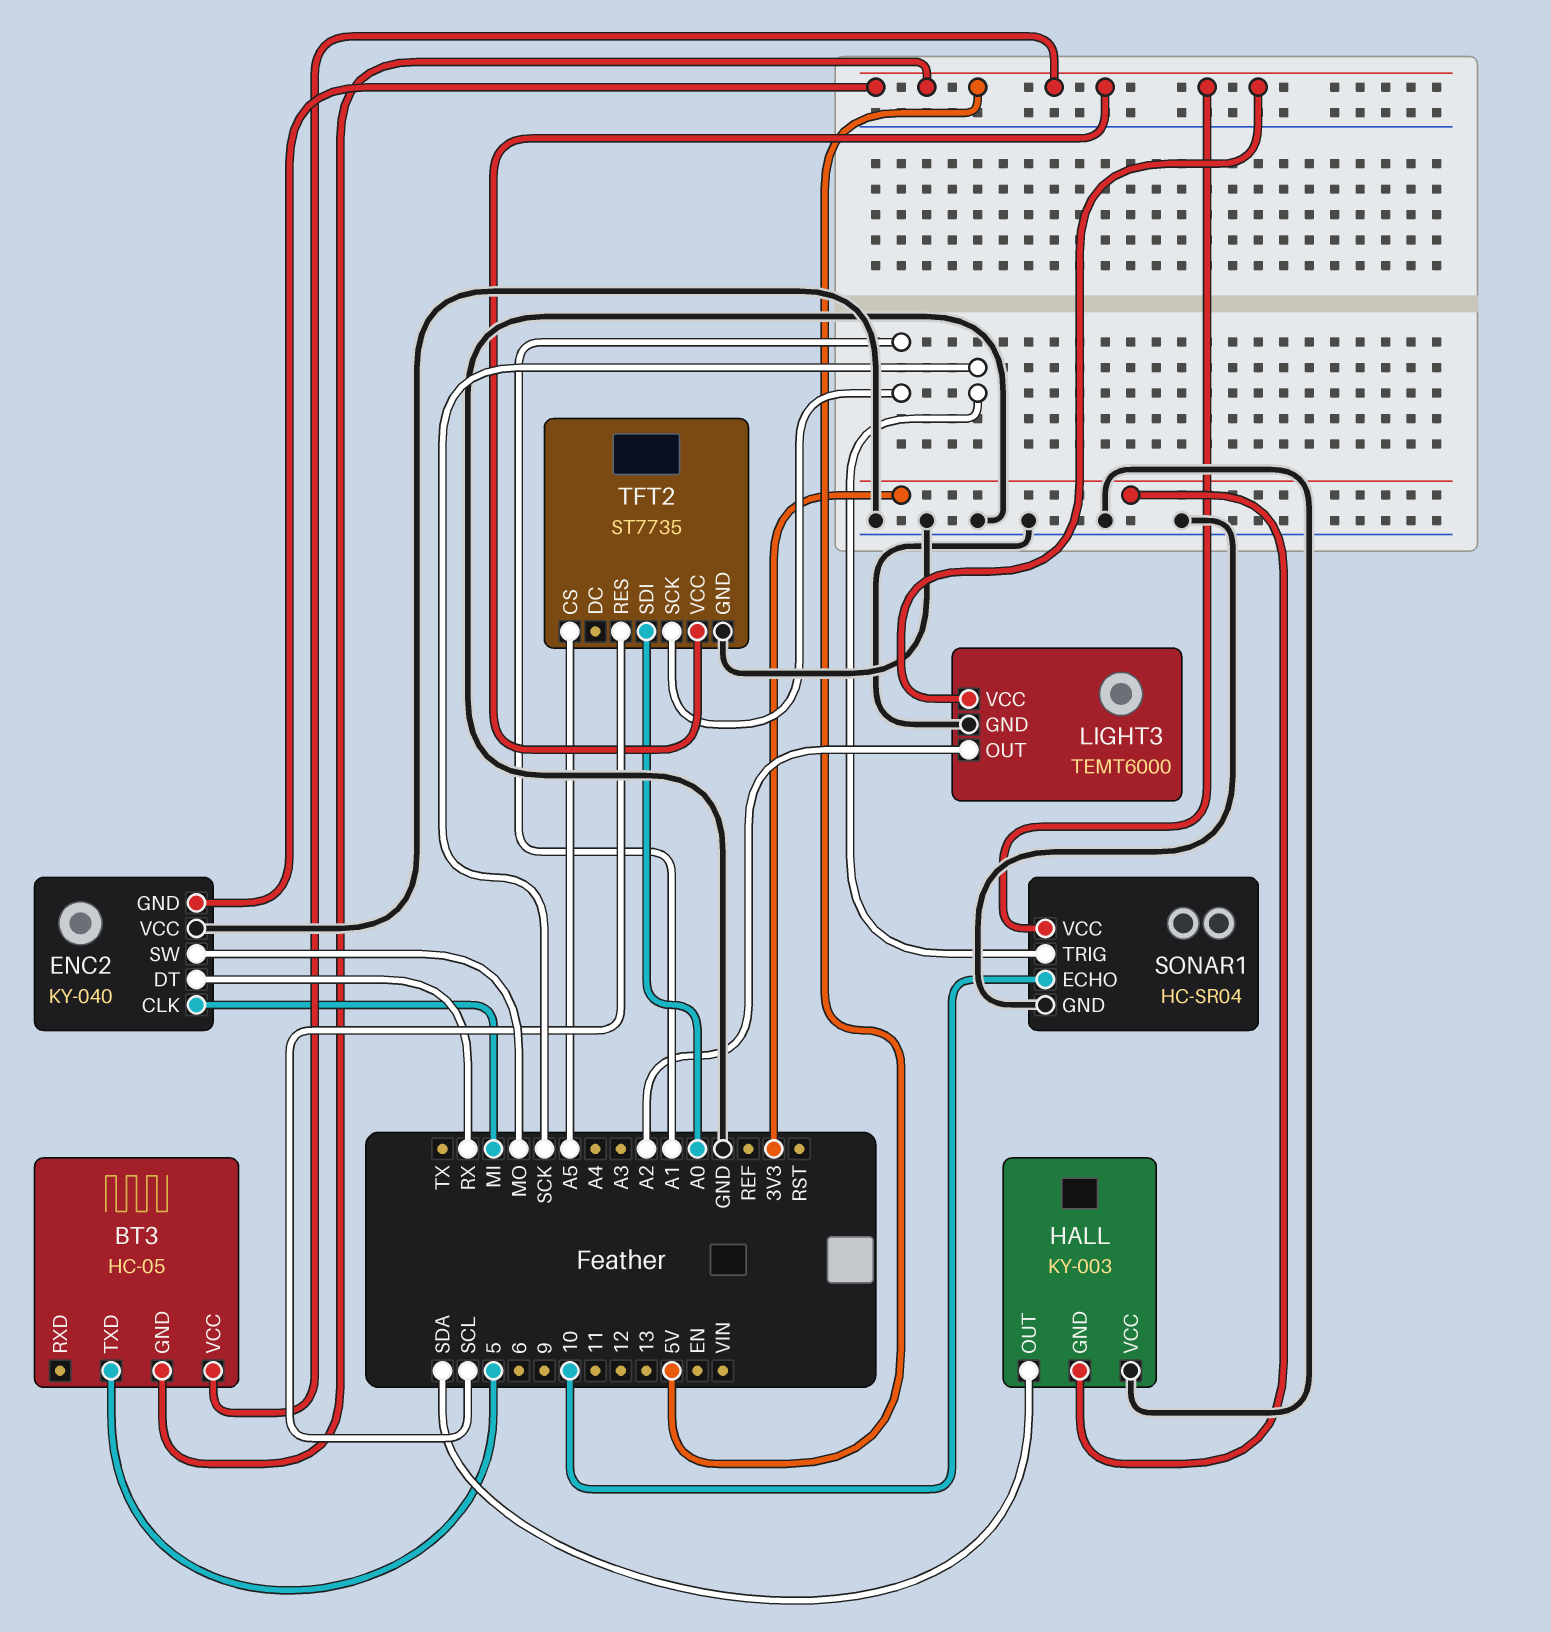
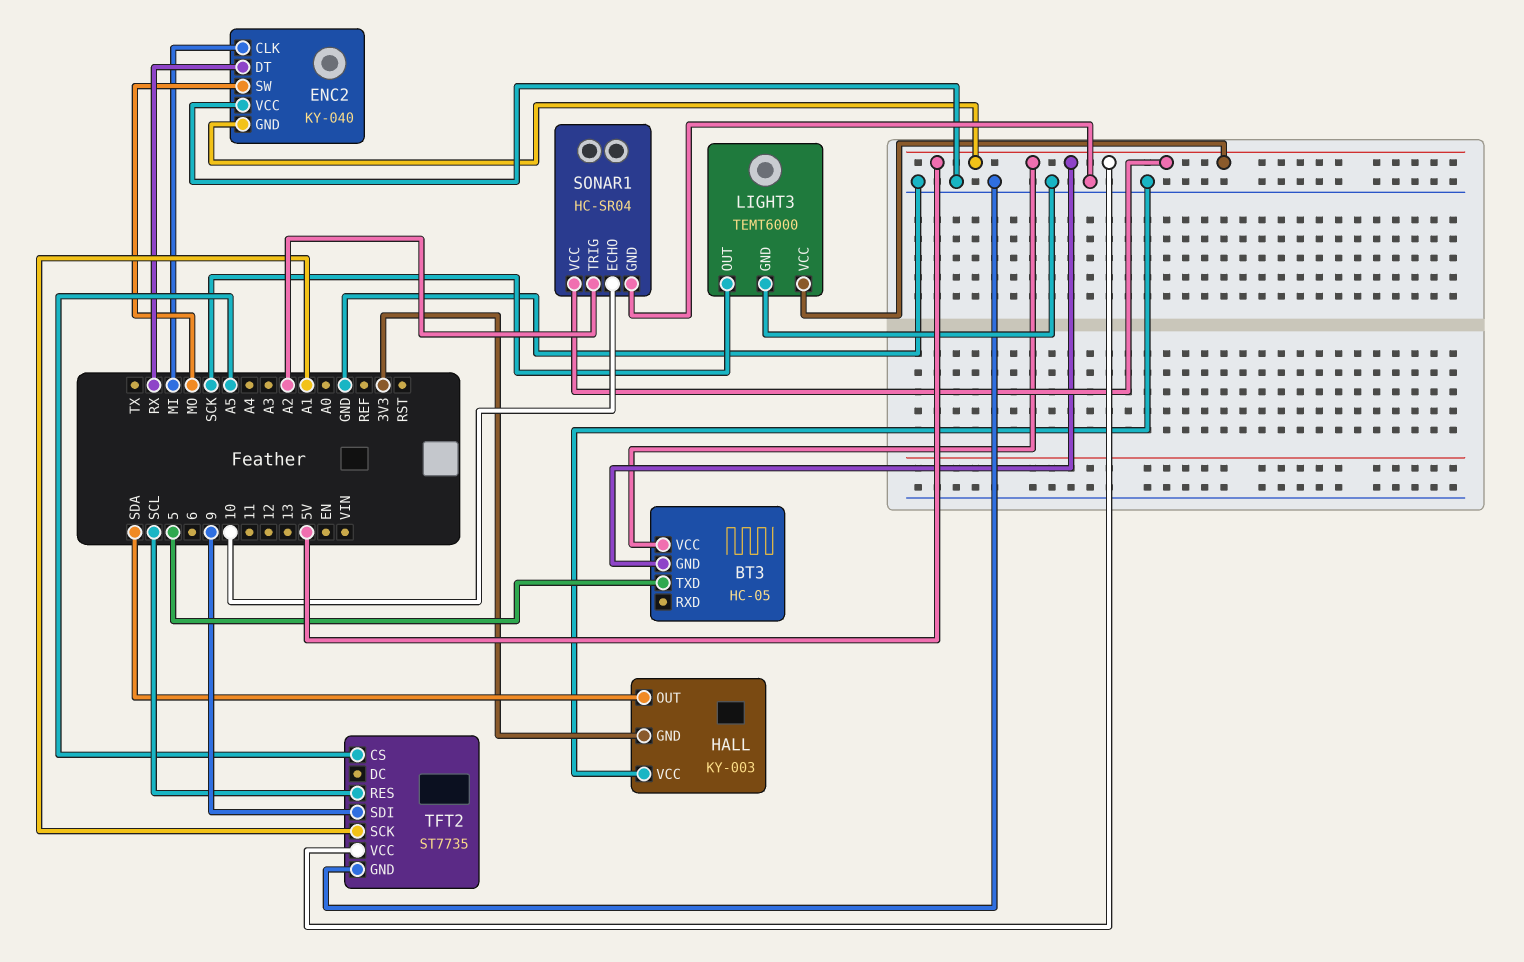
LIGHT3 pin OUT: A2 -> SCK
SONAR1 pin TRIG: SCK -> A2
TFT2 pin SDI: A0 -> 9

